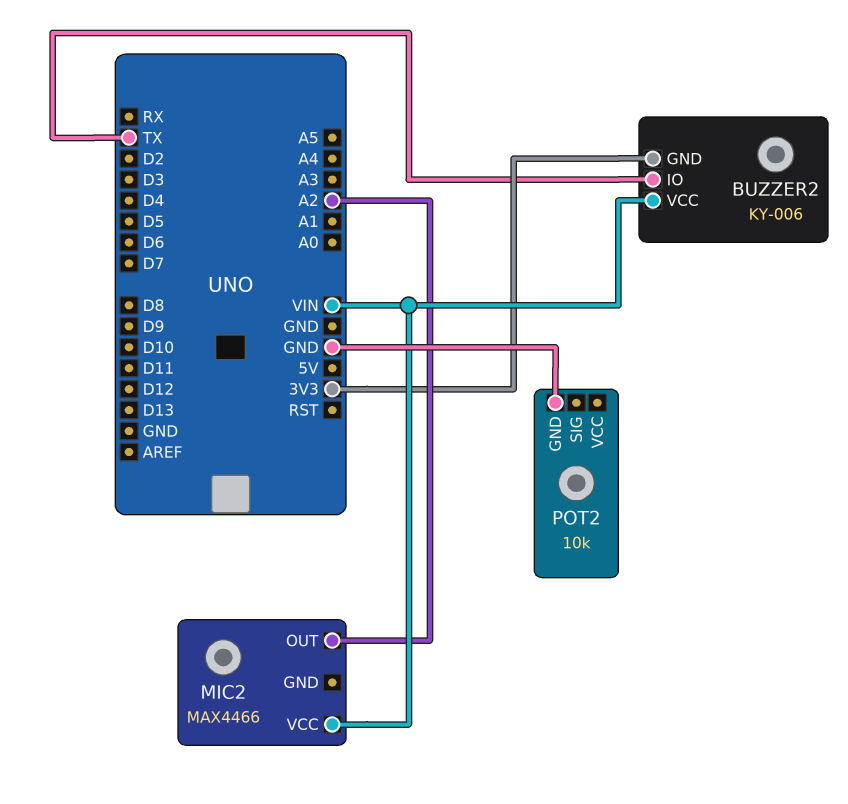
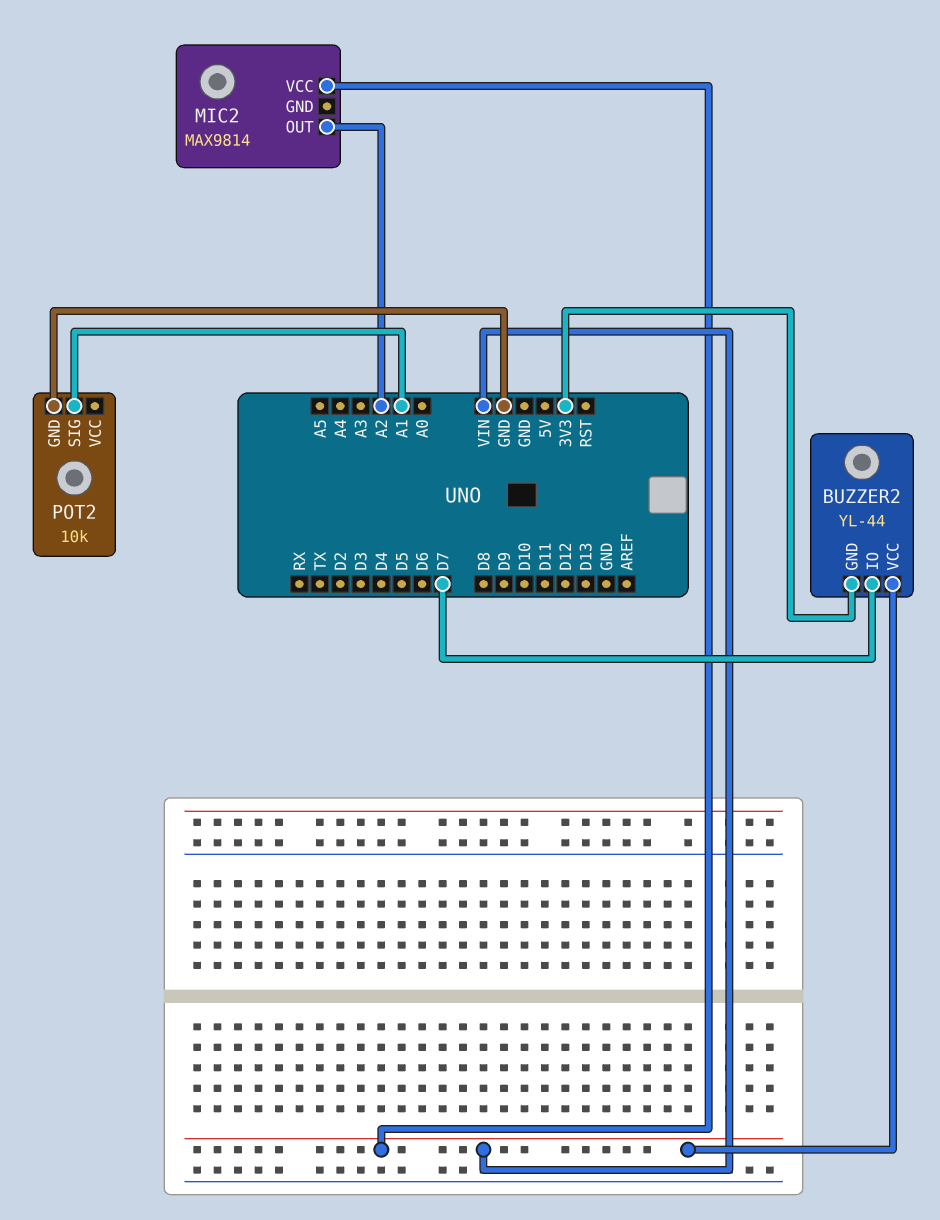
BUZZER2: KY-006 -> YL-44
BUZZER2 pin IO: TX -> D7
MIC2: MAX4466 -> MAX9814
POT2 pin SIG: none -> A1

